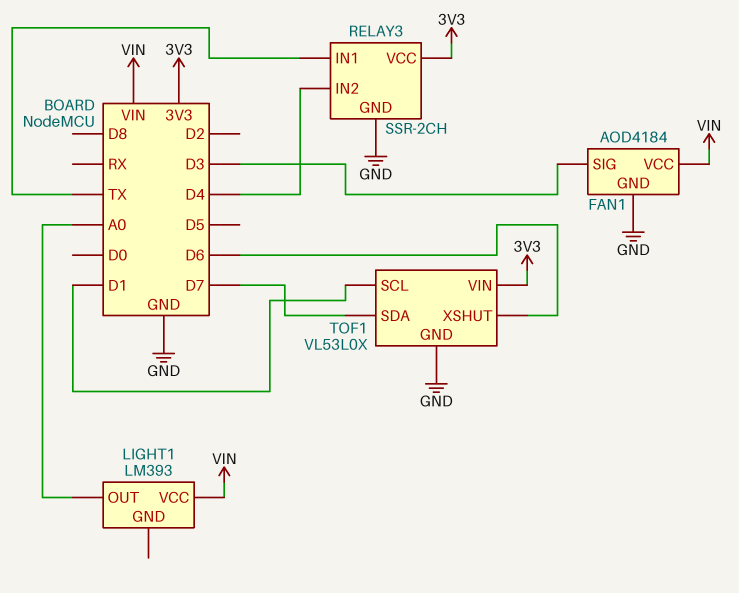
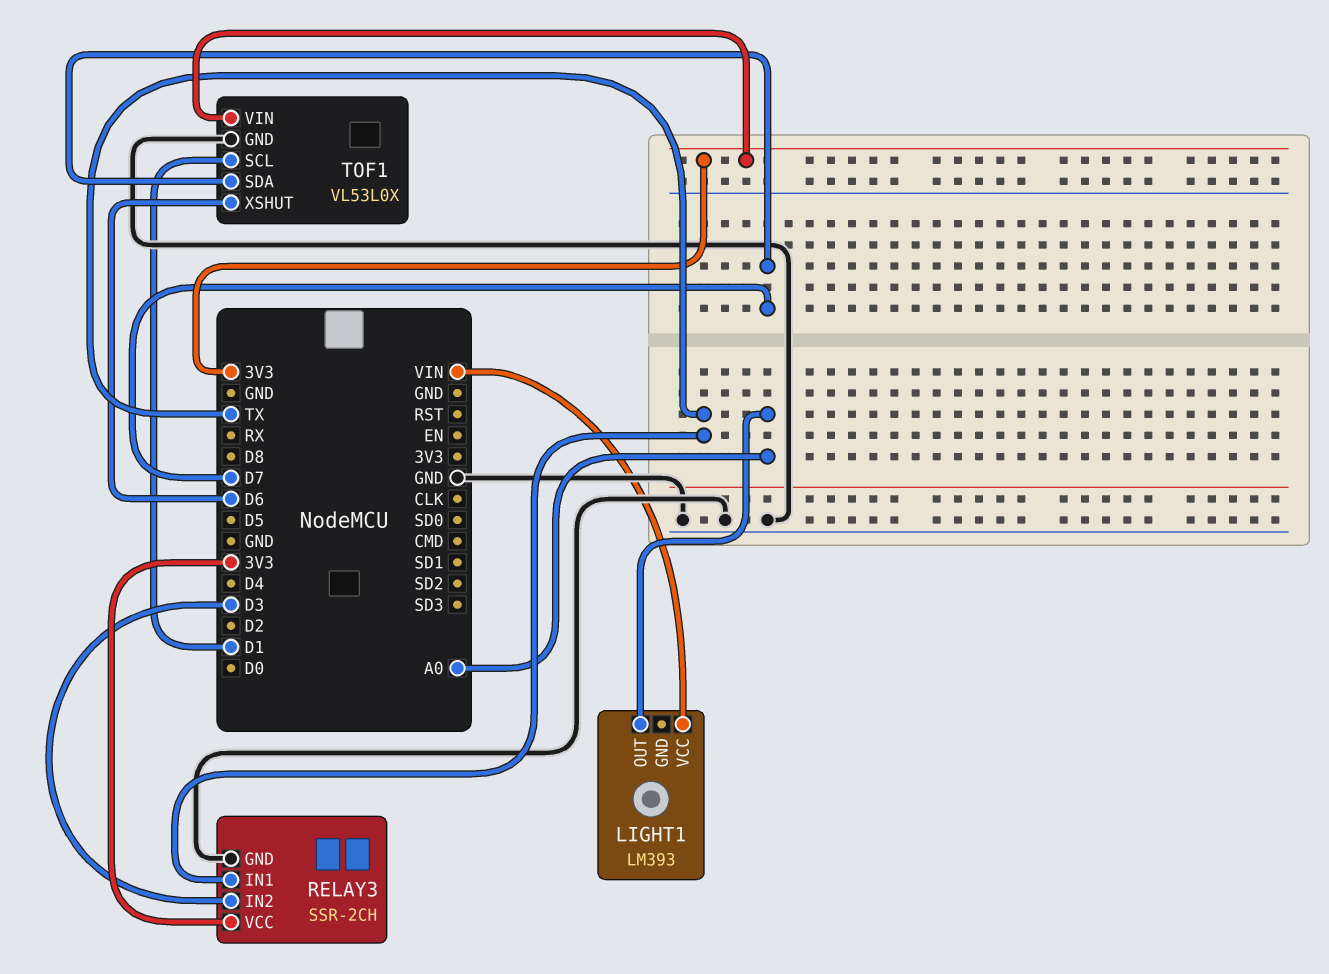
FAN1: AOD4184 -> none
FAN1 pin GND: GND -> none
FAN1 pin SIG: D3 -> none
FAN1 pin VCC: VIN -> none
RELAY3 pin IN2: D4 -> D3

